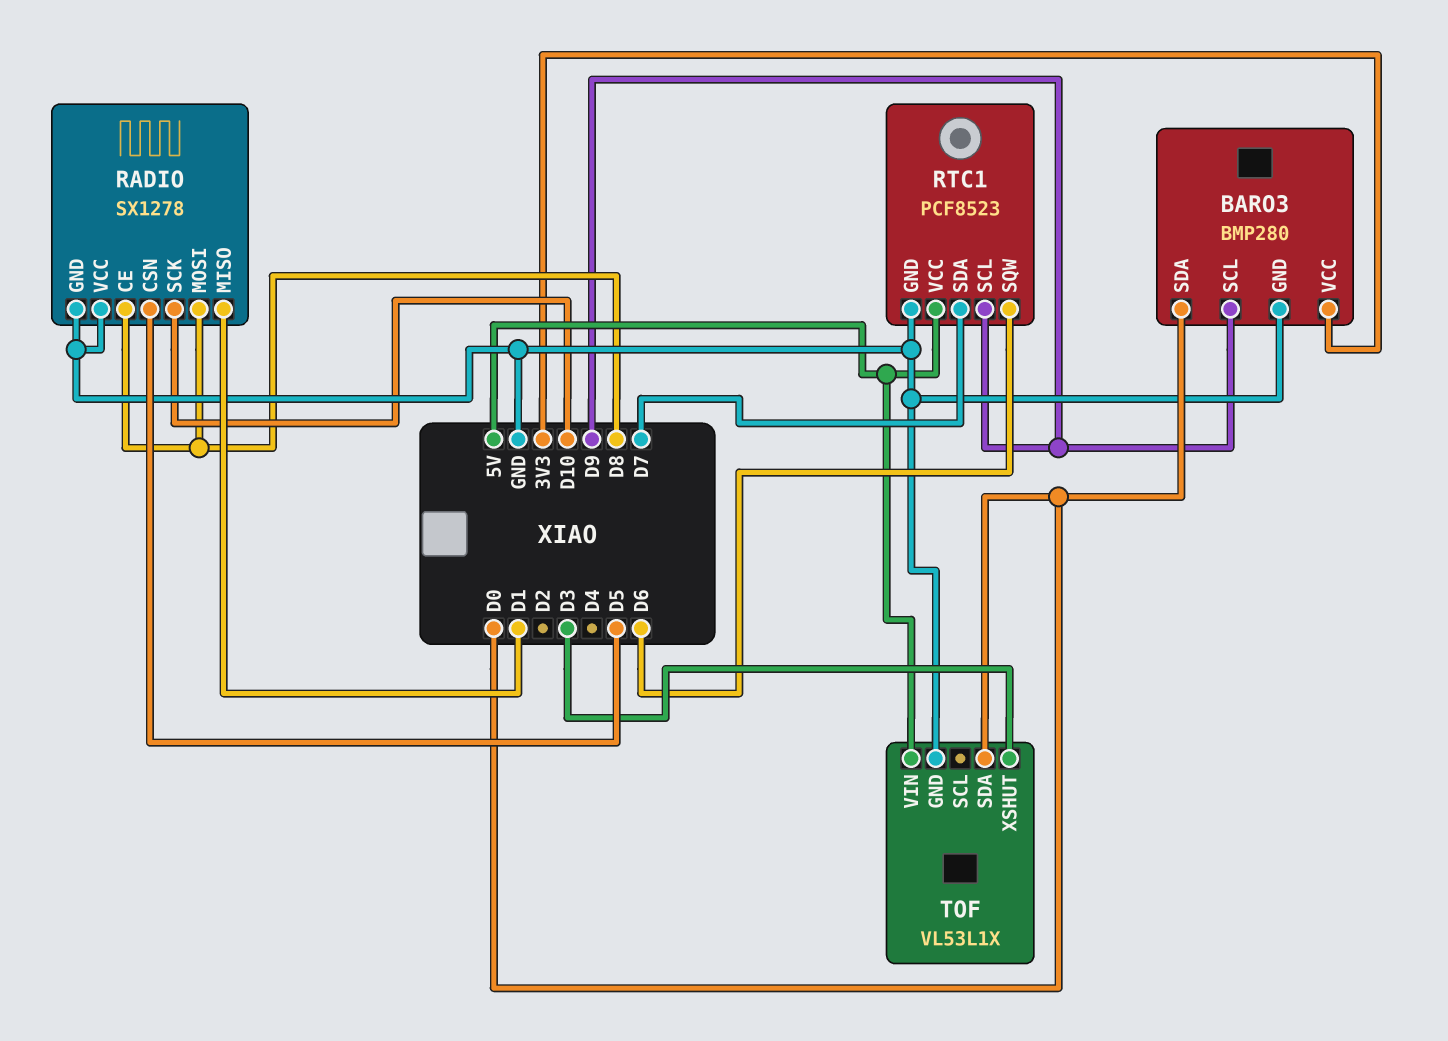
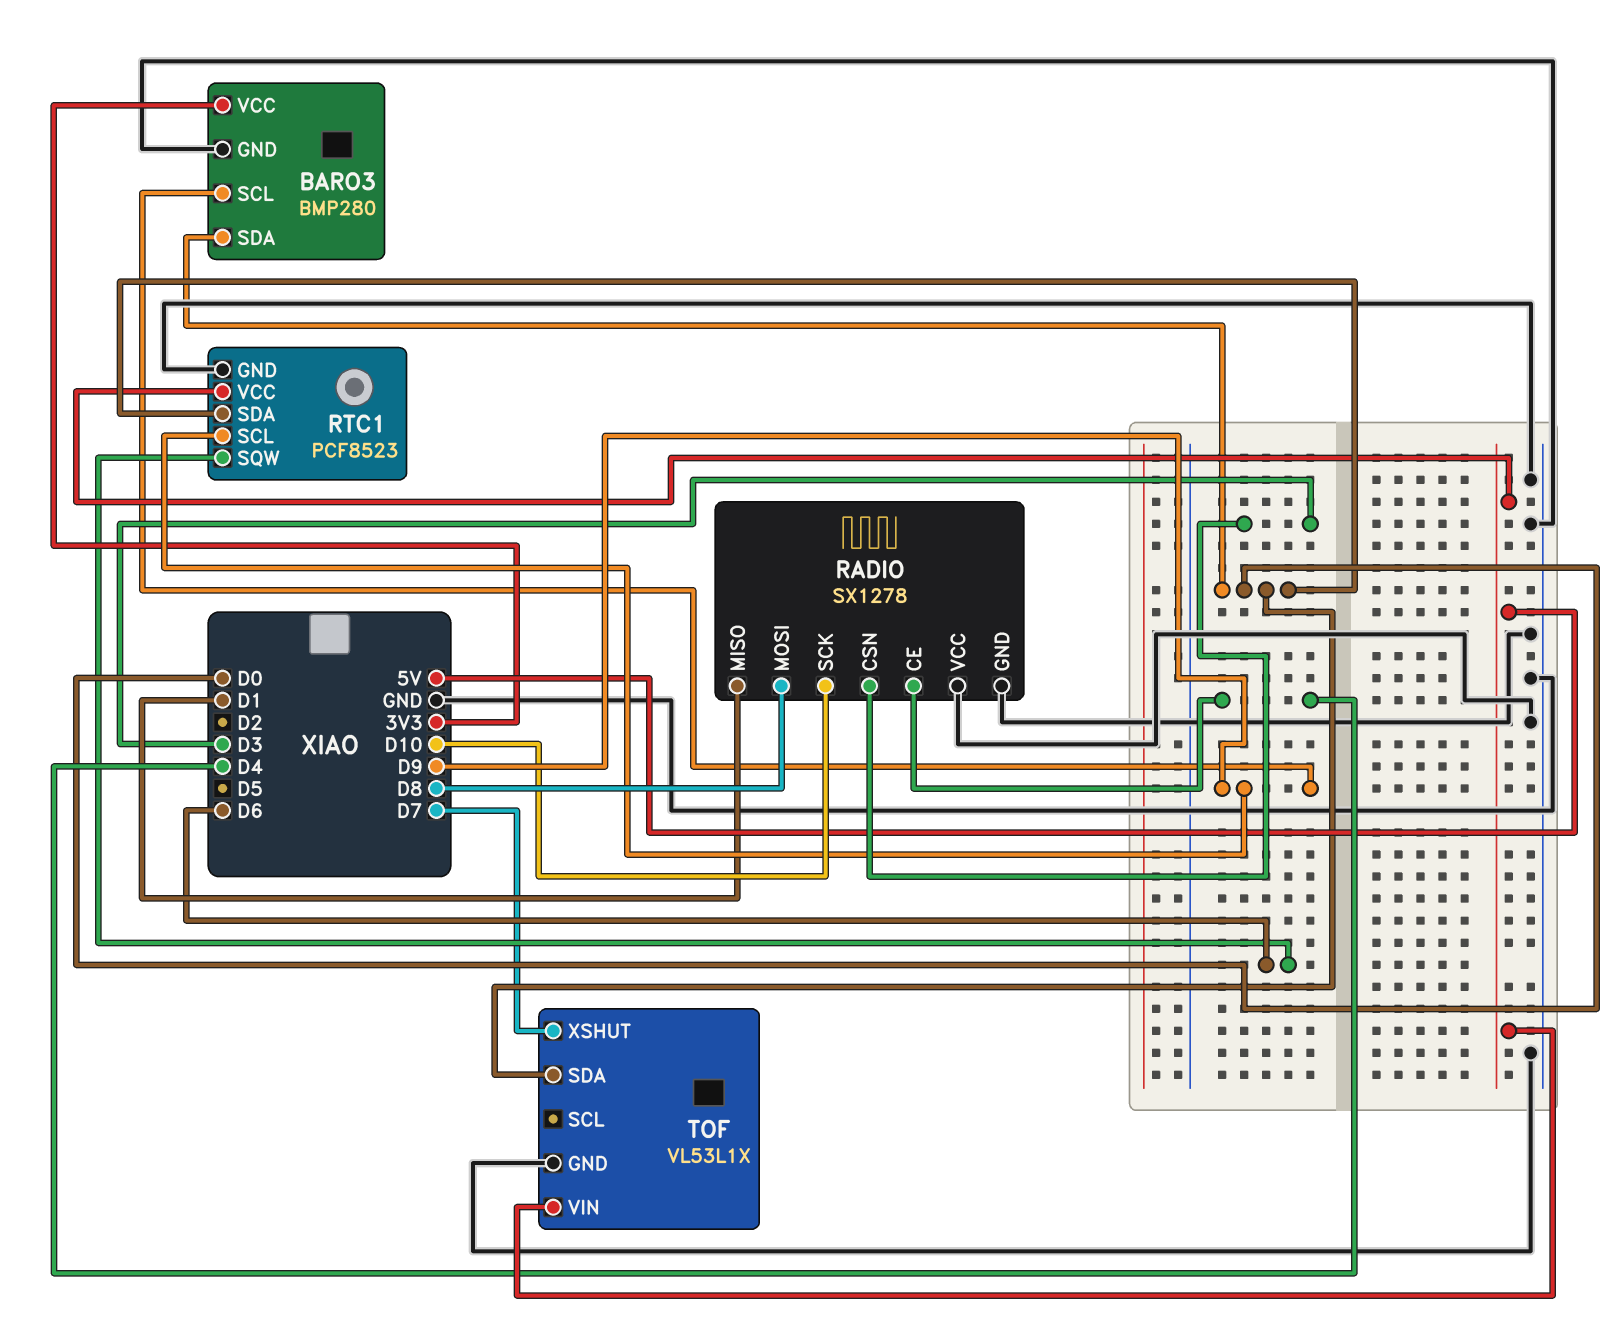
RADIO pin CE: D8 -> D4
RADIO pin CSN: D5 -> D3
RTC1 pin SDA: D7 -> D0
TOF pin XSHUT: D3 -> D7

